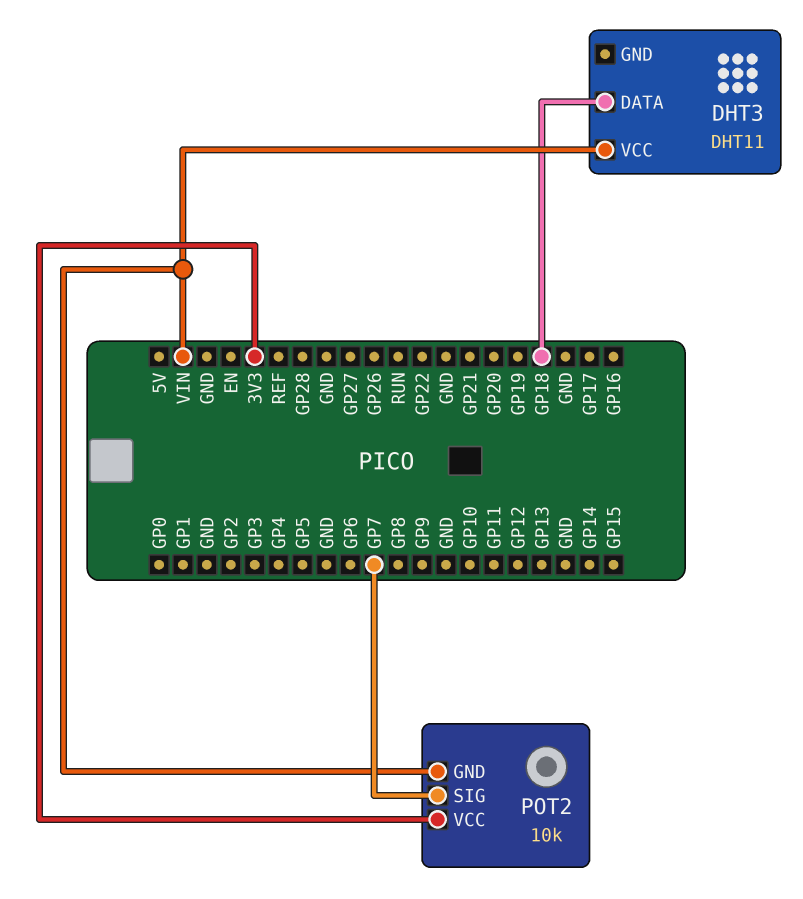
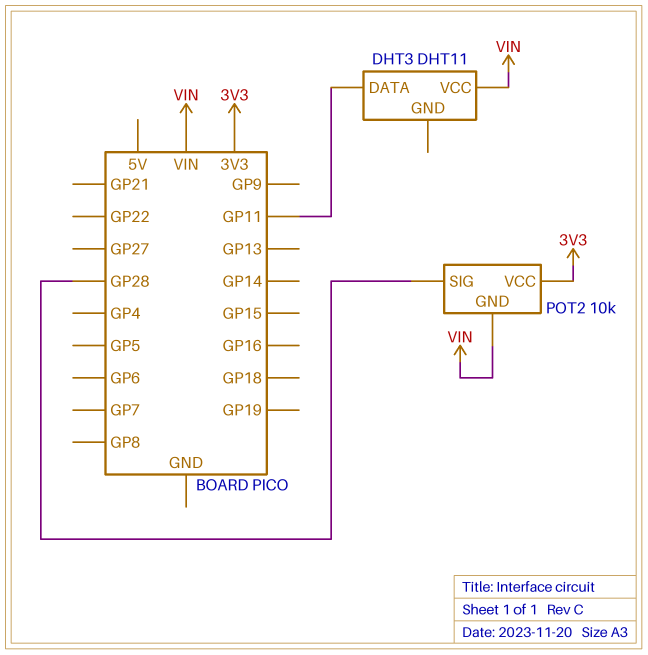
DHT3 pin DATA: GP18 -> GP11
POT2 pin SIG: GP7 -> GP28

